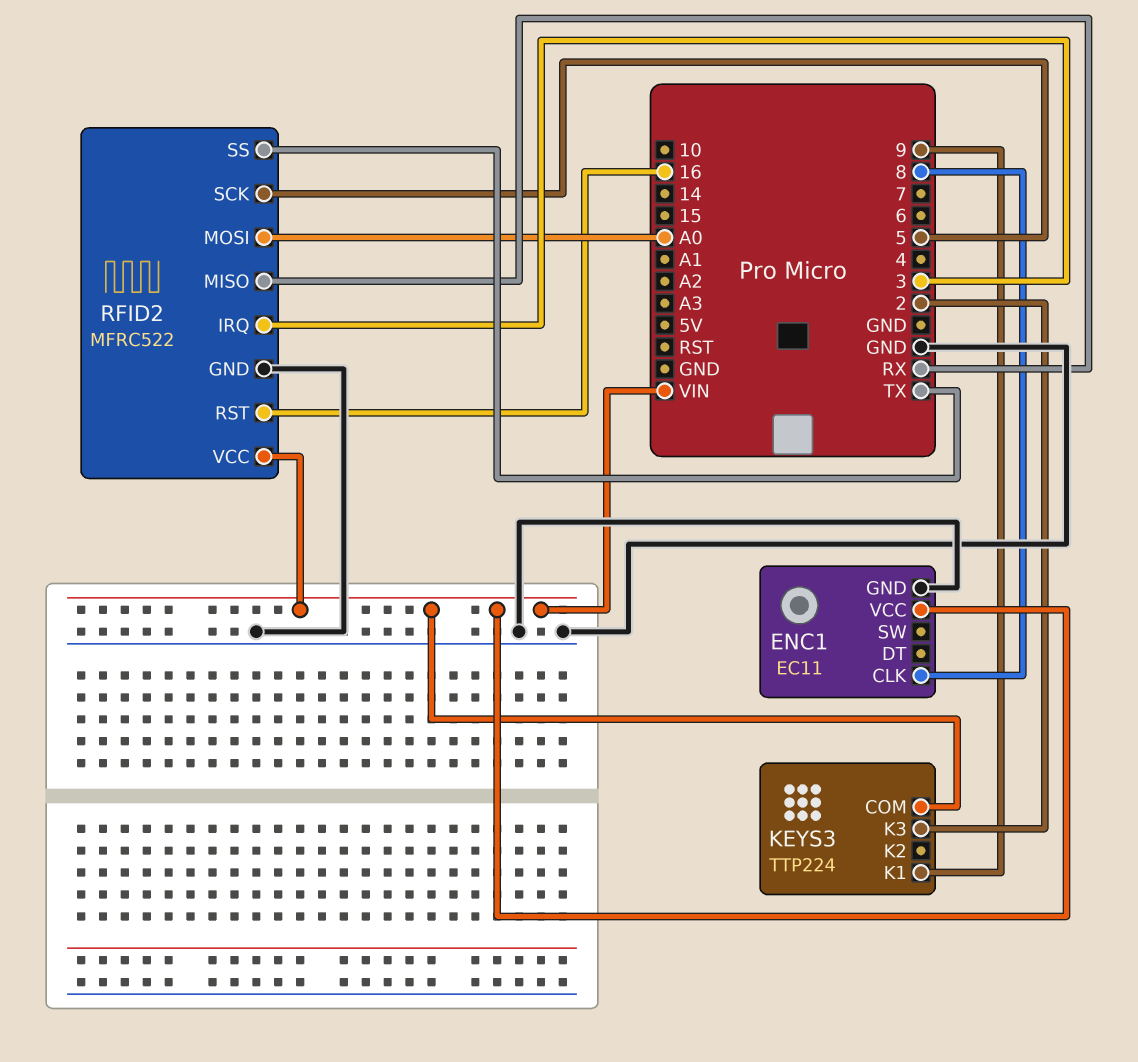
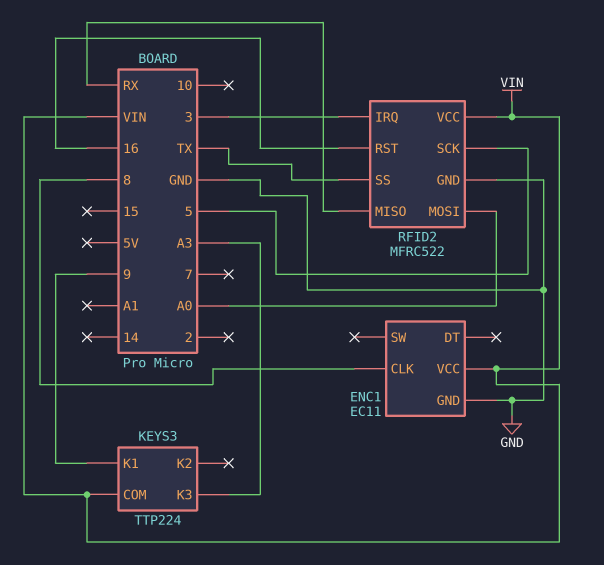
KEYS3 pin K3: 2 -> A3

